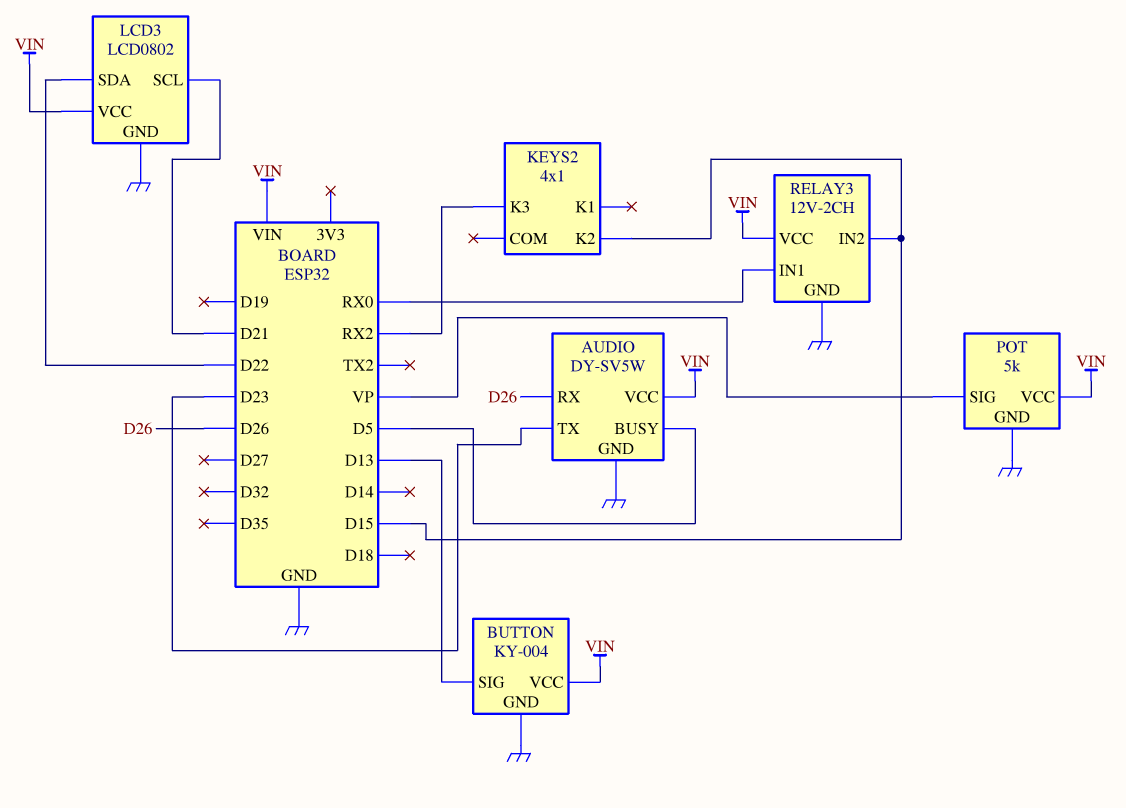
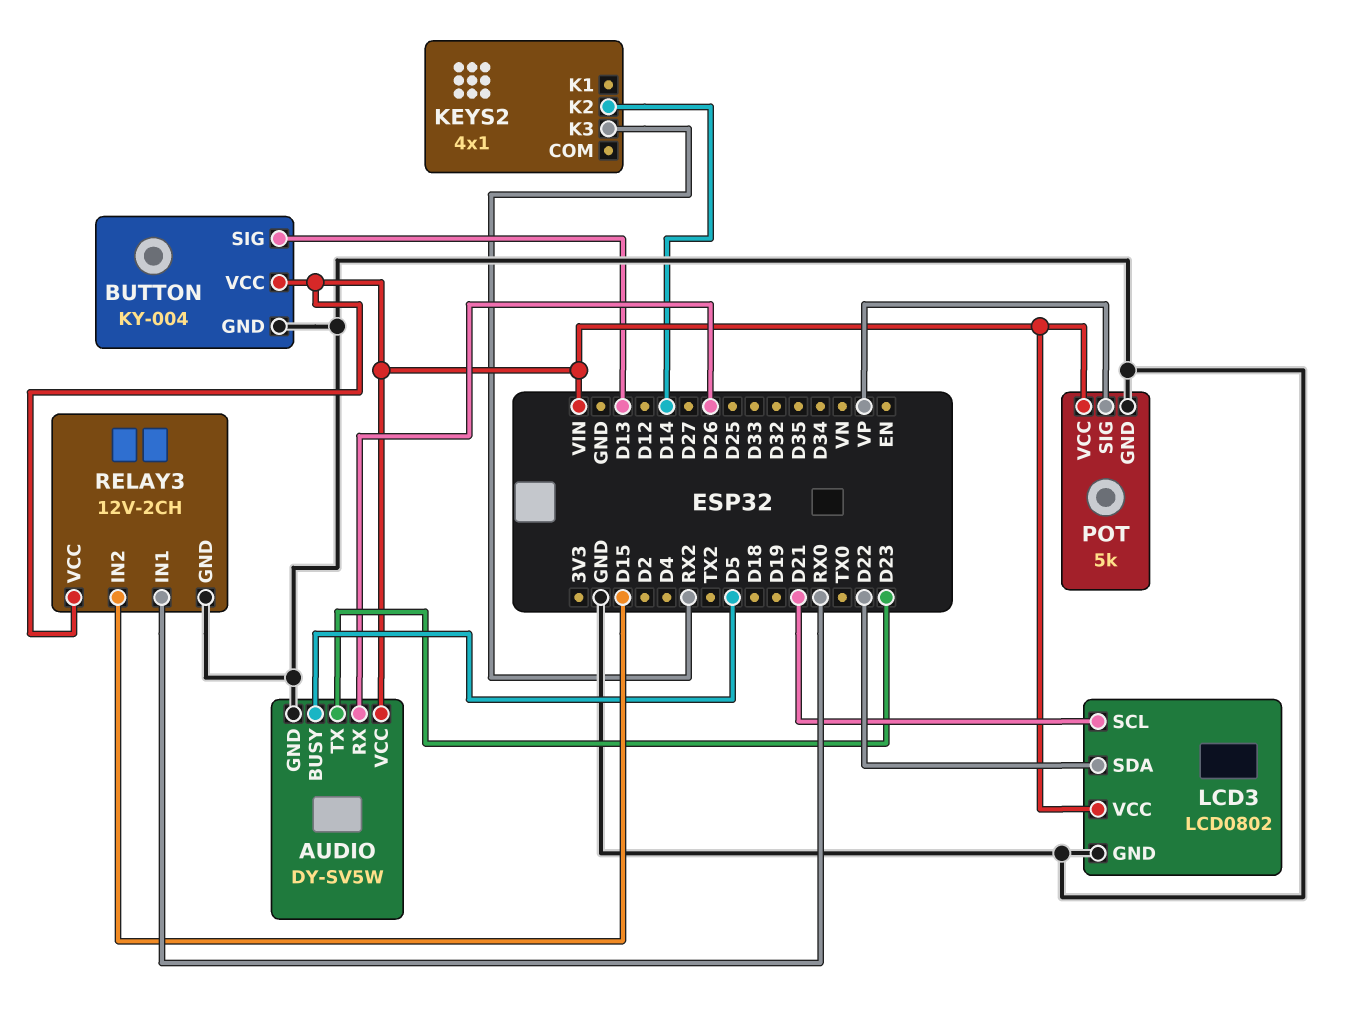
KEYS2 pin K2: D15 -> D14

